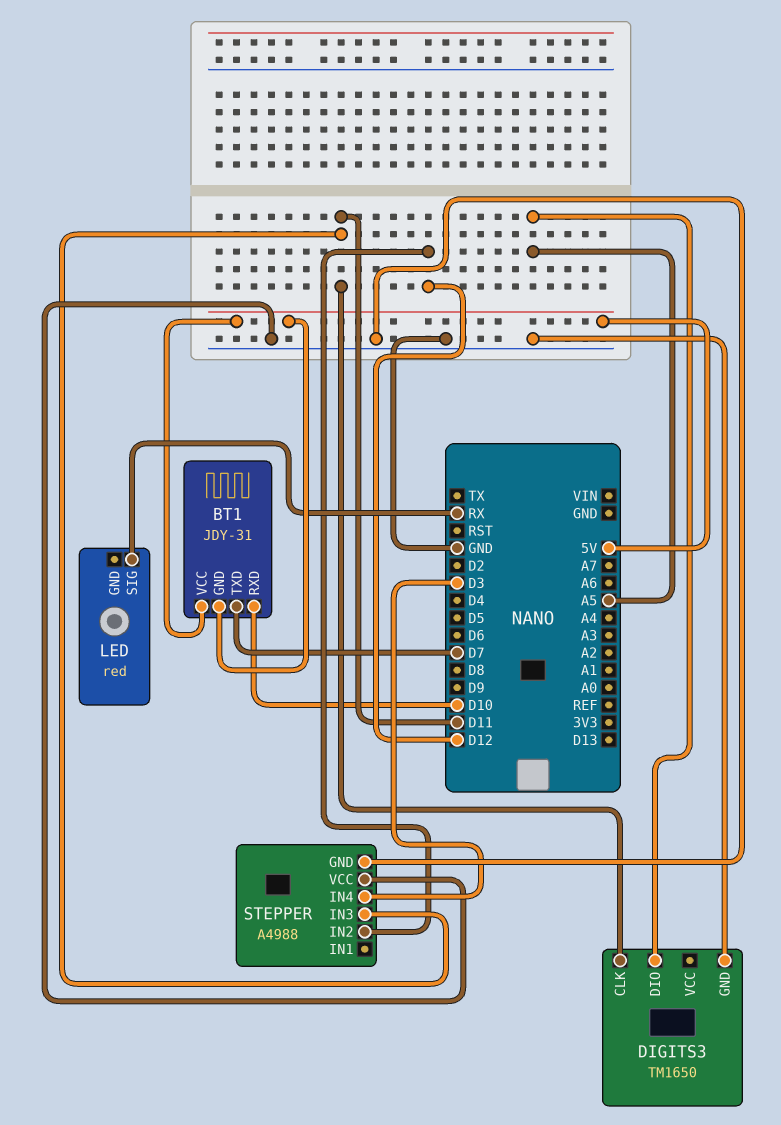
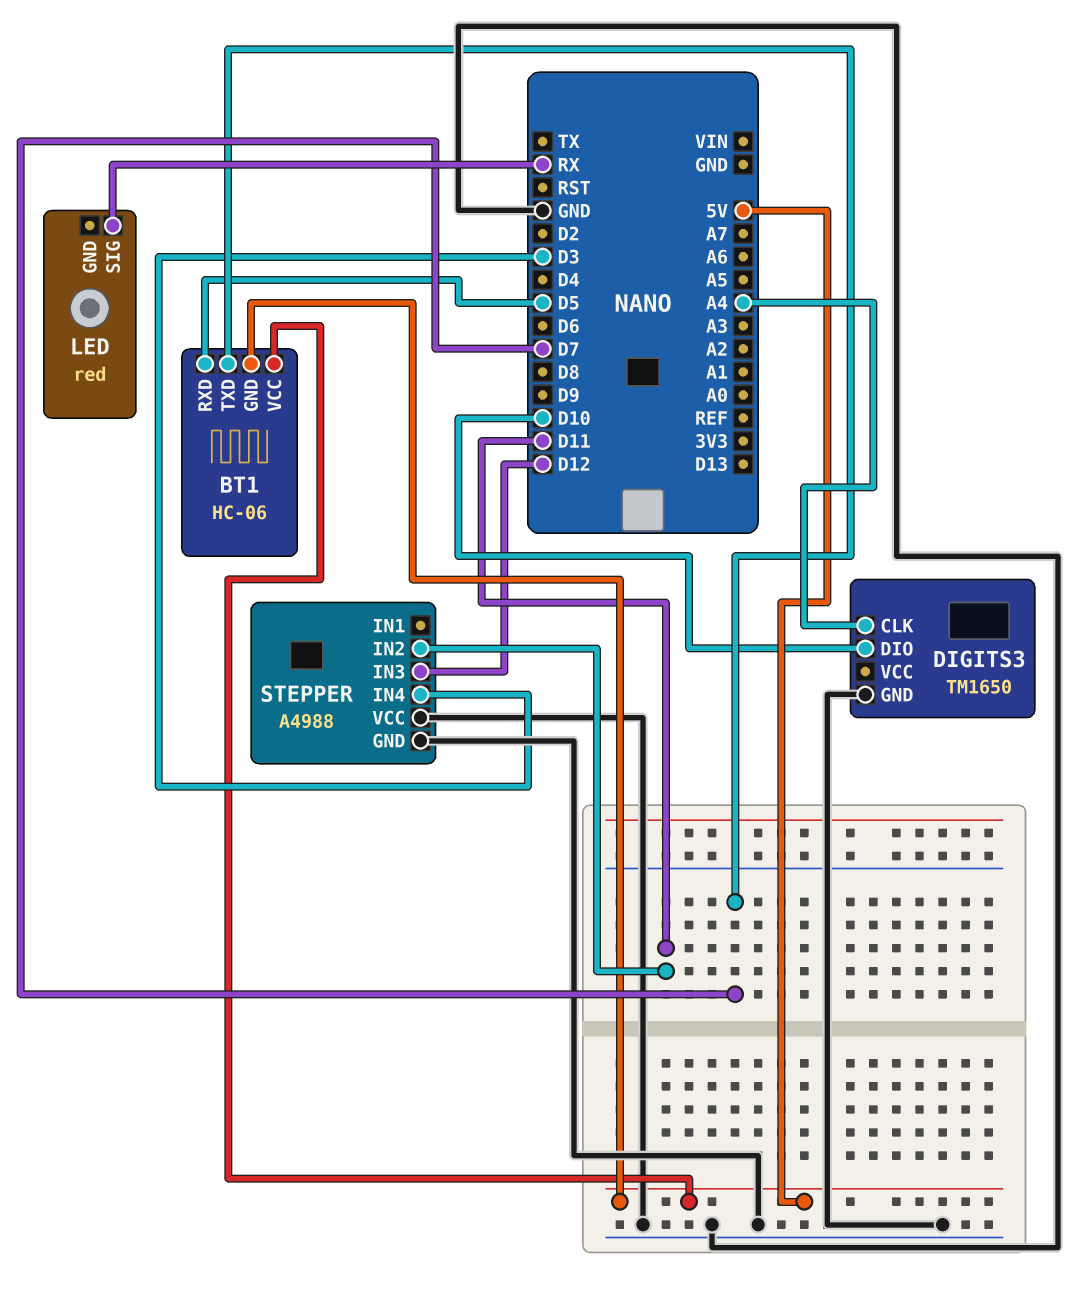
BT1: JDY-31 -> HC-06
BT1 pin RXD: D10 -> D5
DIGITS3 pin CLK: D11 -> A4
DIGITS3 pin DIO: A5 -> D10
STEPPER pin IN2: D12 -> D11
STEPPER pin IN3: D11 -> D12

